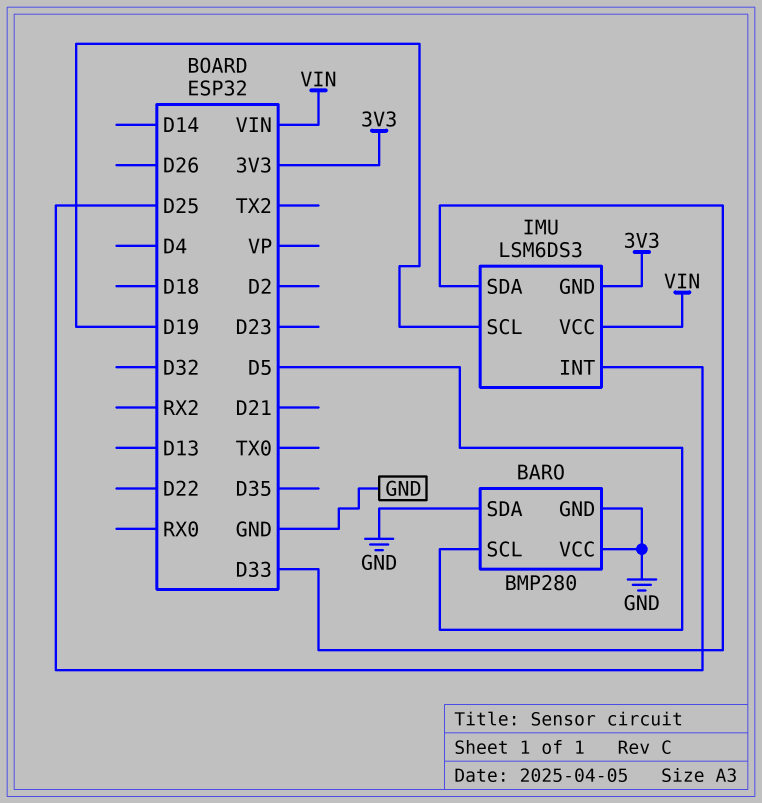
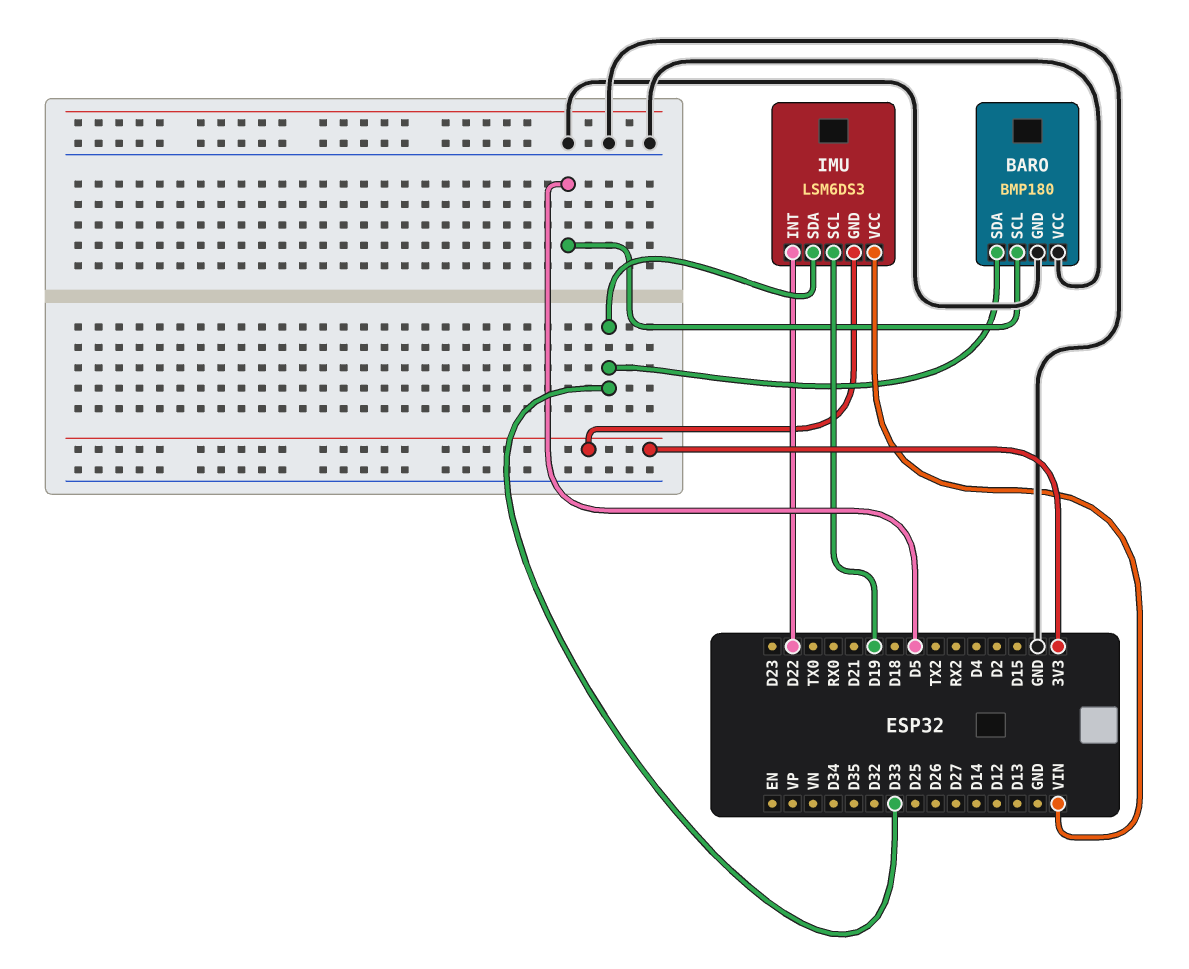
BARO: BMP280 -> BMP180
BARO pin SDA: GND -> D33
IMU pin INT: D25 -> D22

